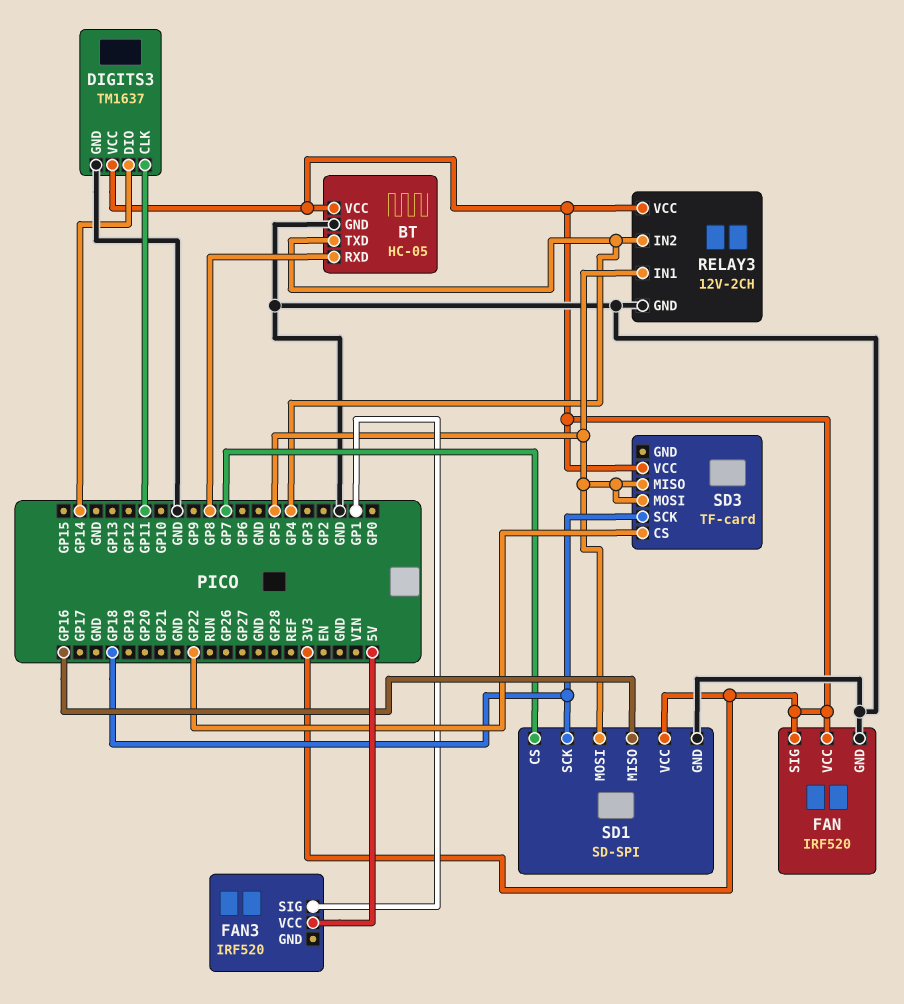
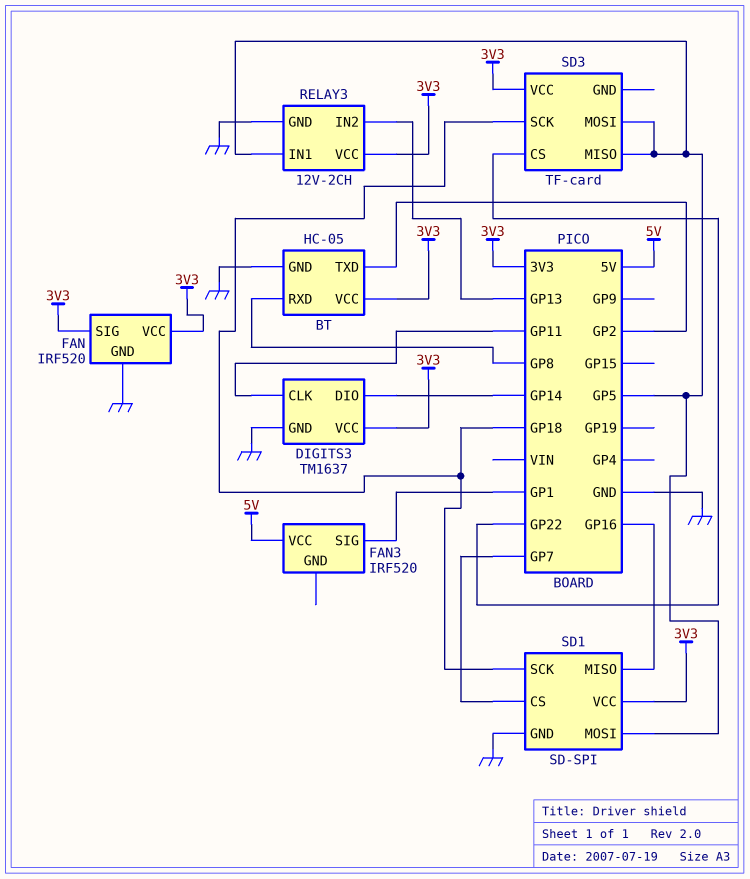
BT pin TXD: GP4 -> GP2
RELAY3 pin IN2: GP4 -> GP13

